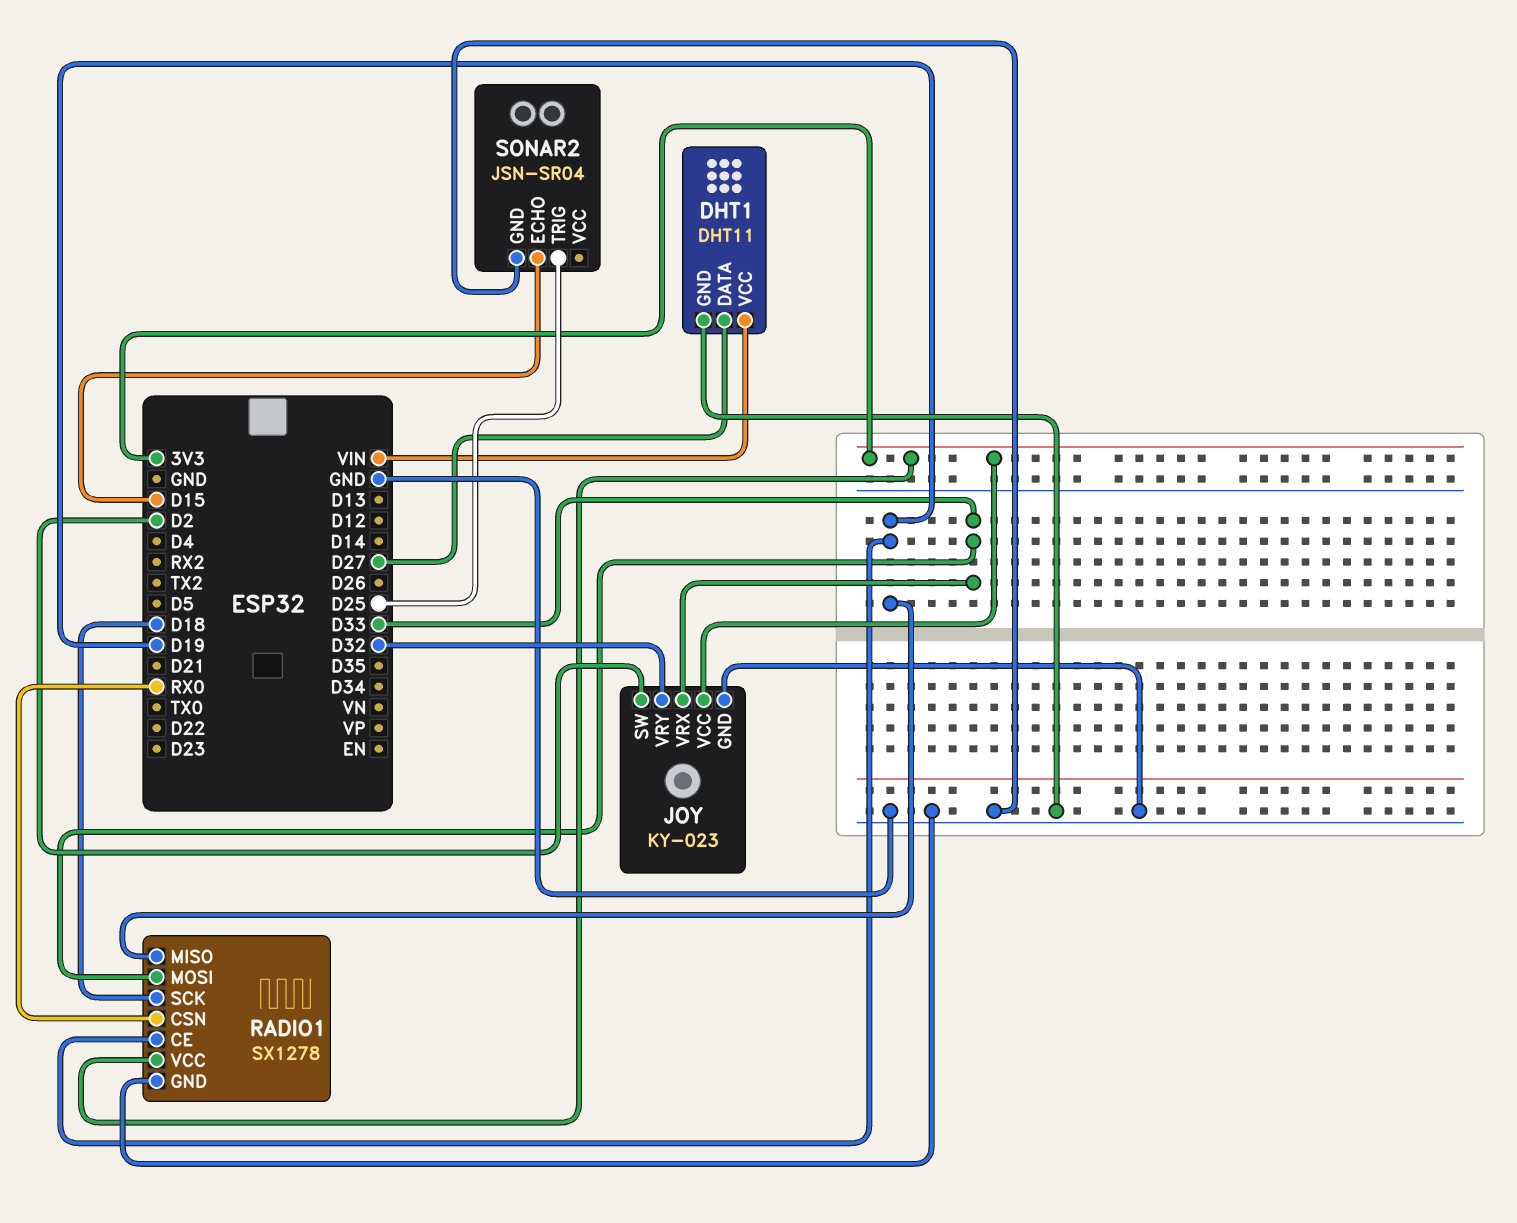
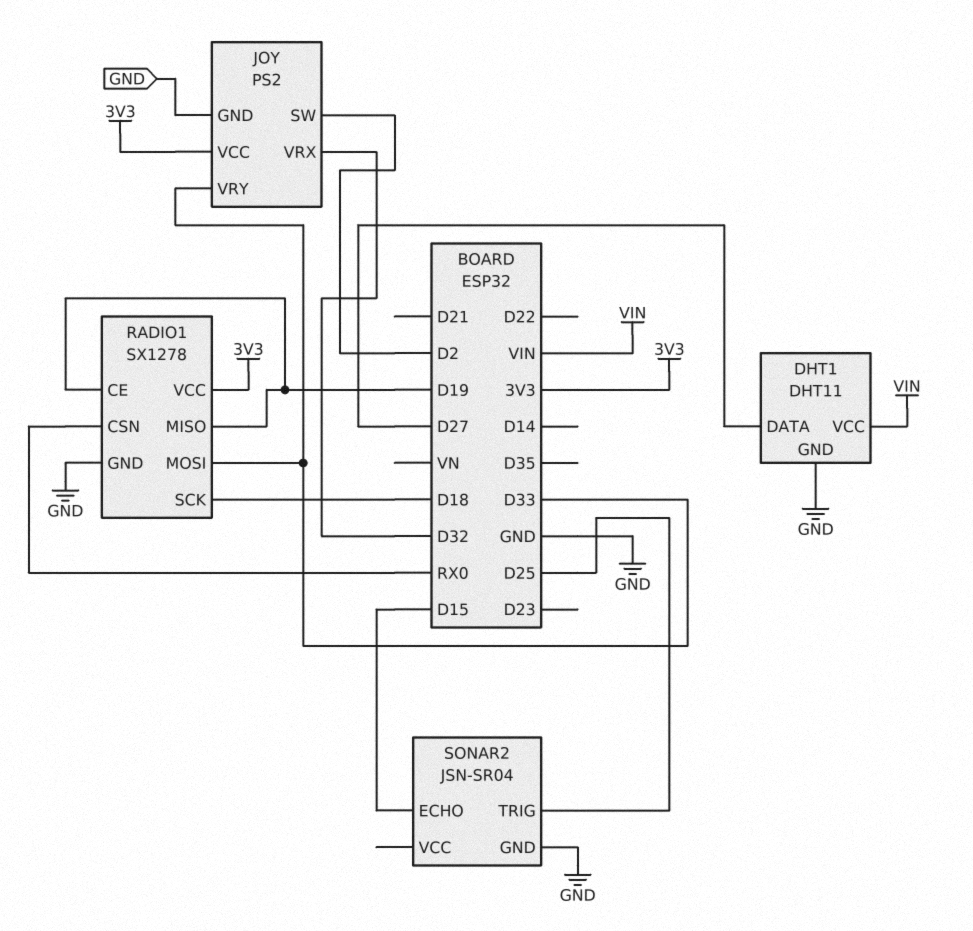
JOY: KY-023 -> PS2
JOY pin VRX: D33 -> D32
JOY pin VRY: D32 -> D33

